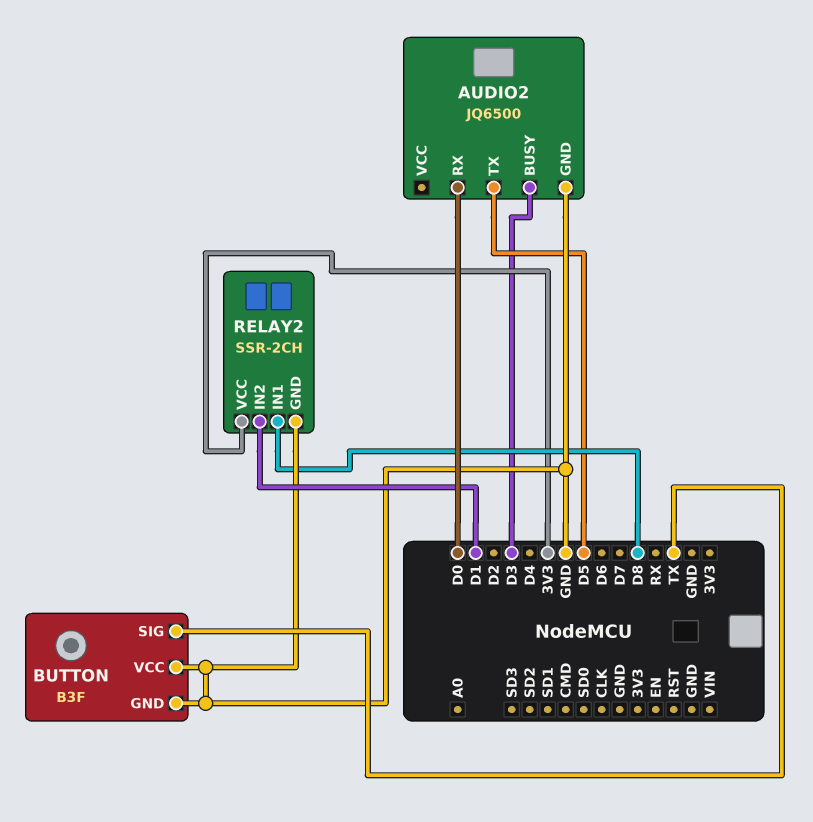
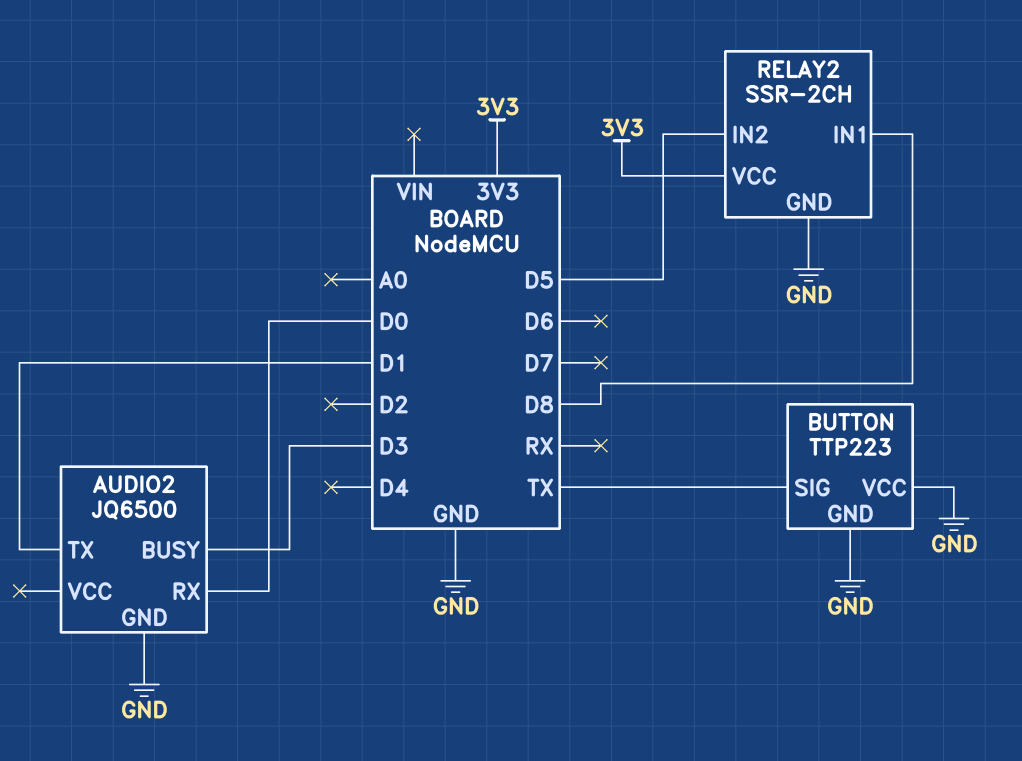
AUDIO2 pin TX: D5 -> D1
BUTTON: B3F -> TTP223
RELAY2 pin IN2: D1 -> D5

